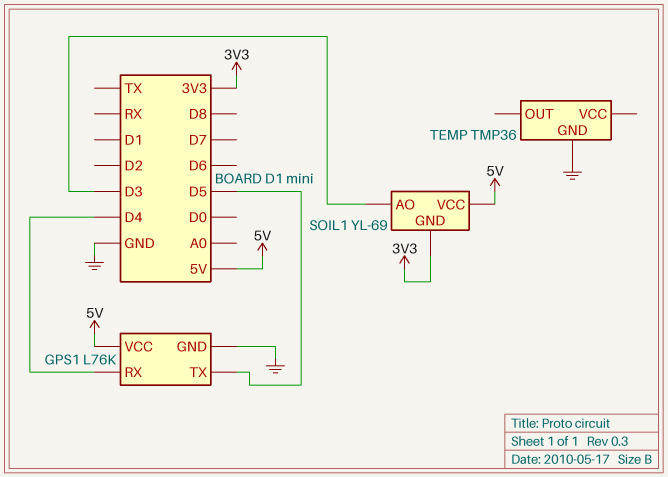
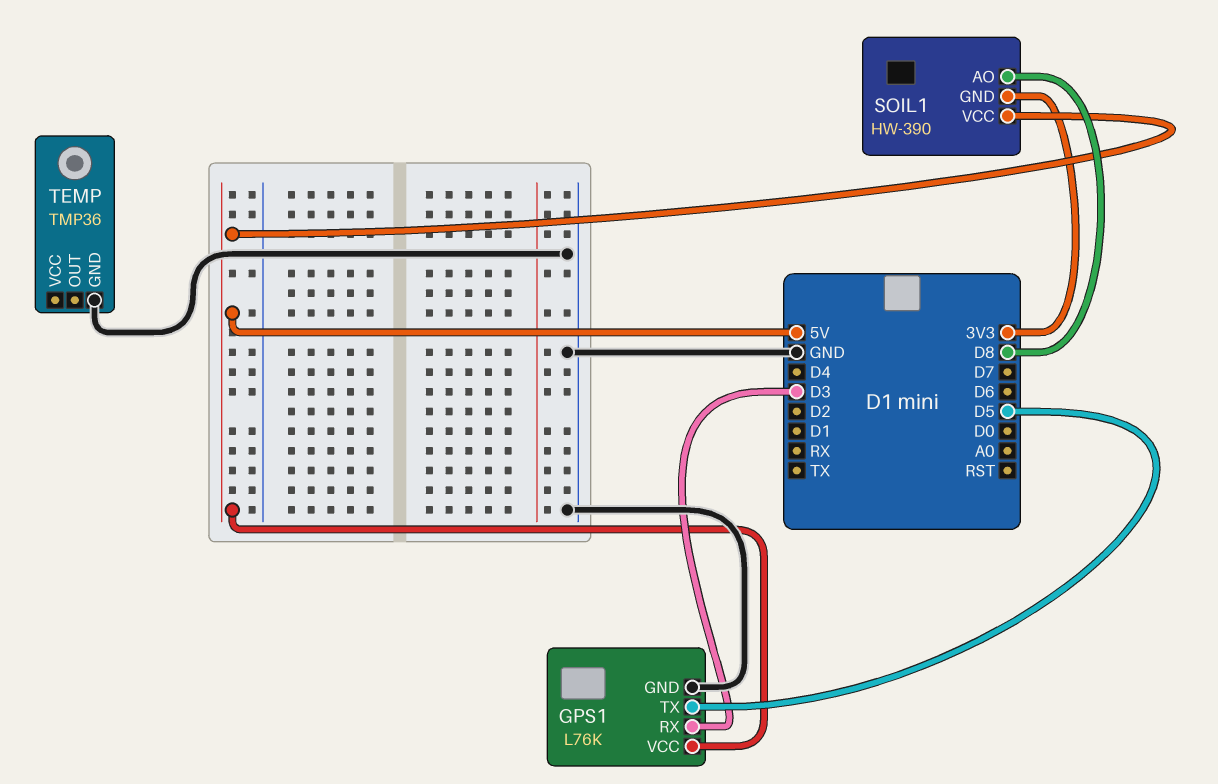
GPS1 pin RX: D4 -> D3
SOIL1: YL-69 -> HW-390
SOIL1 pin AO: D3 -> D8

